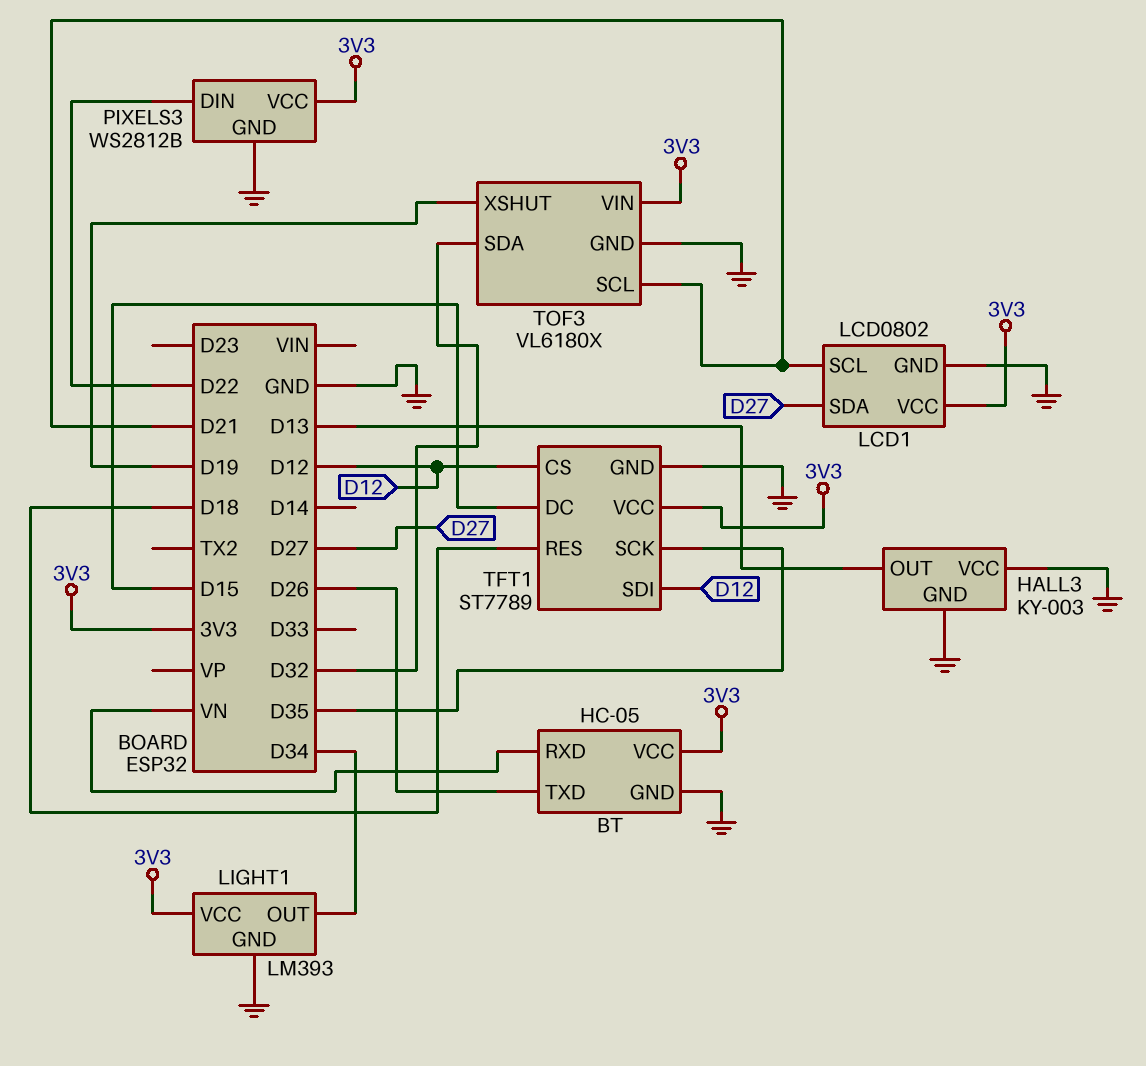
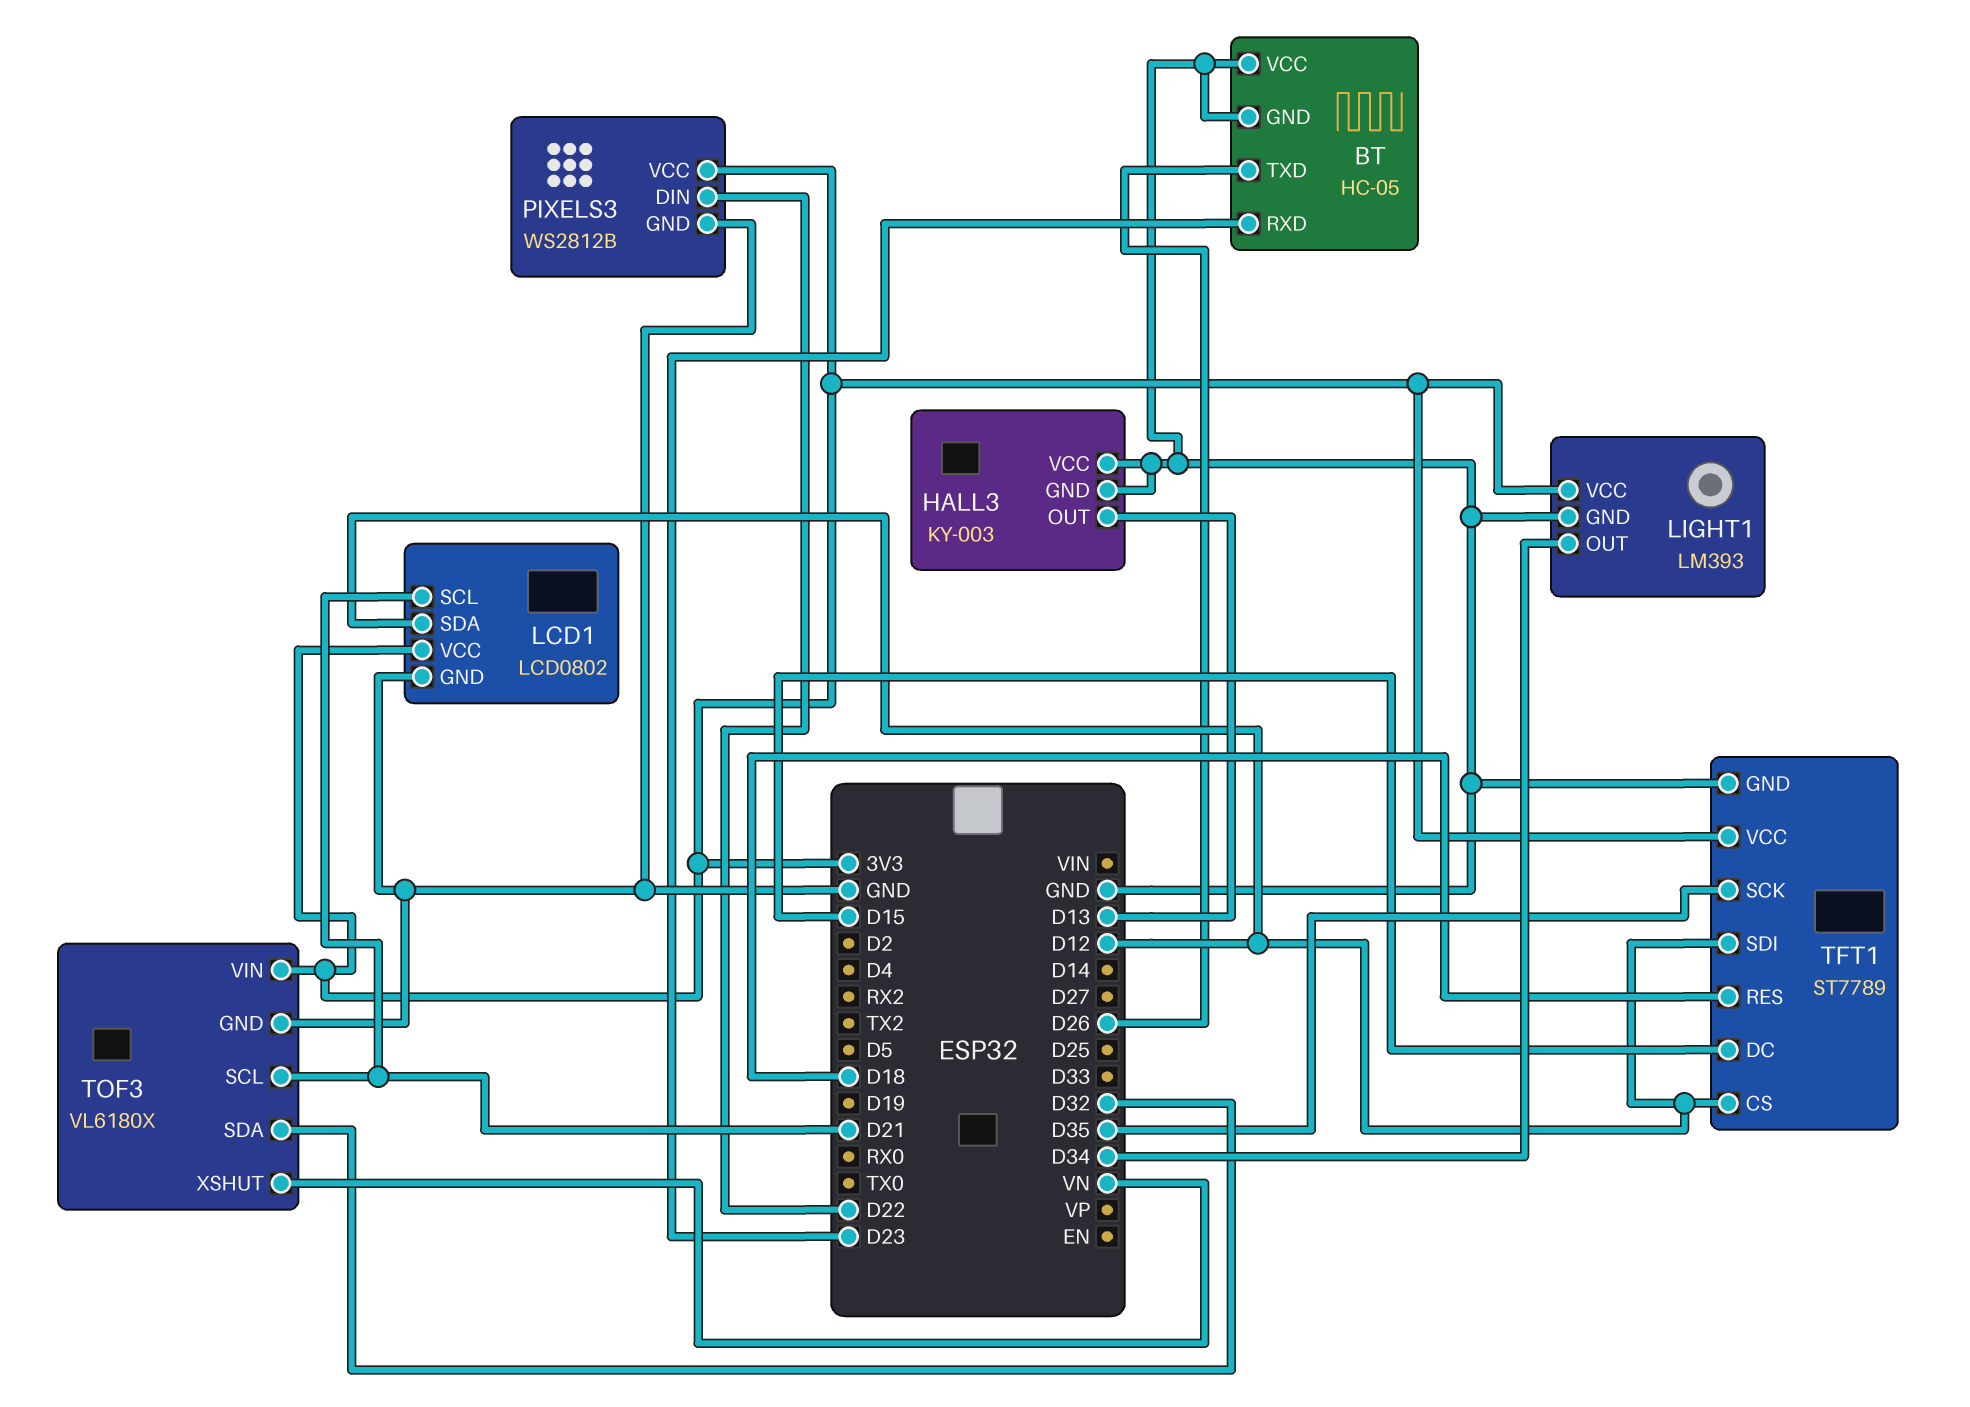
BT pin RXD: VN -> D23
BT pin VCC: 3V3 -> GND
LCD1 pin SDA: D27 -> D12
TOF3 pin XSHUT: D19 -> VN

